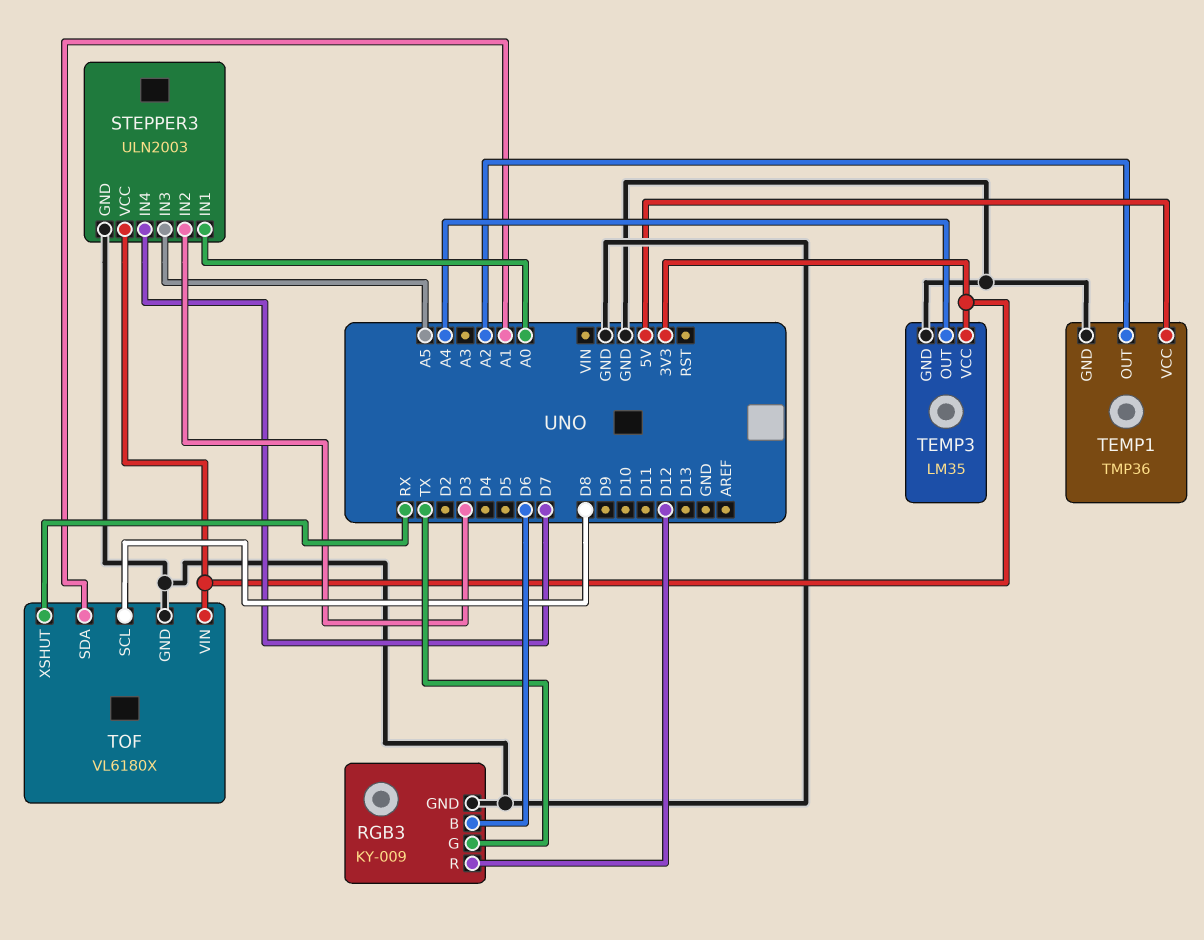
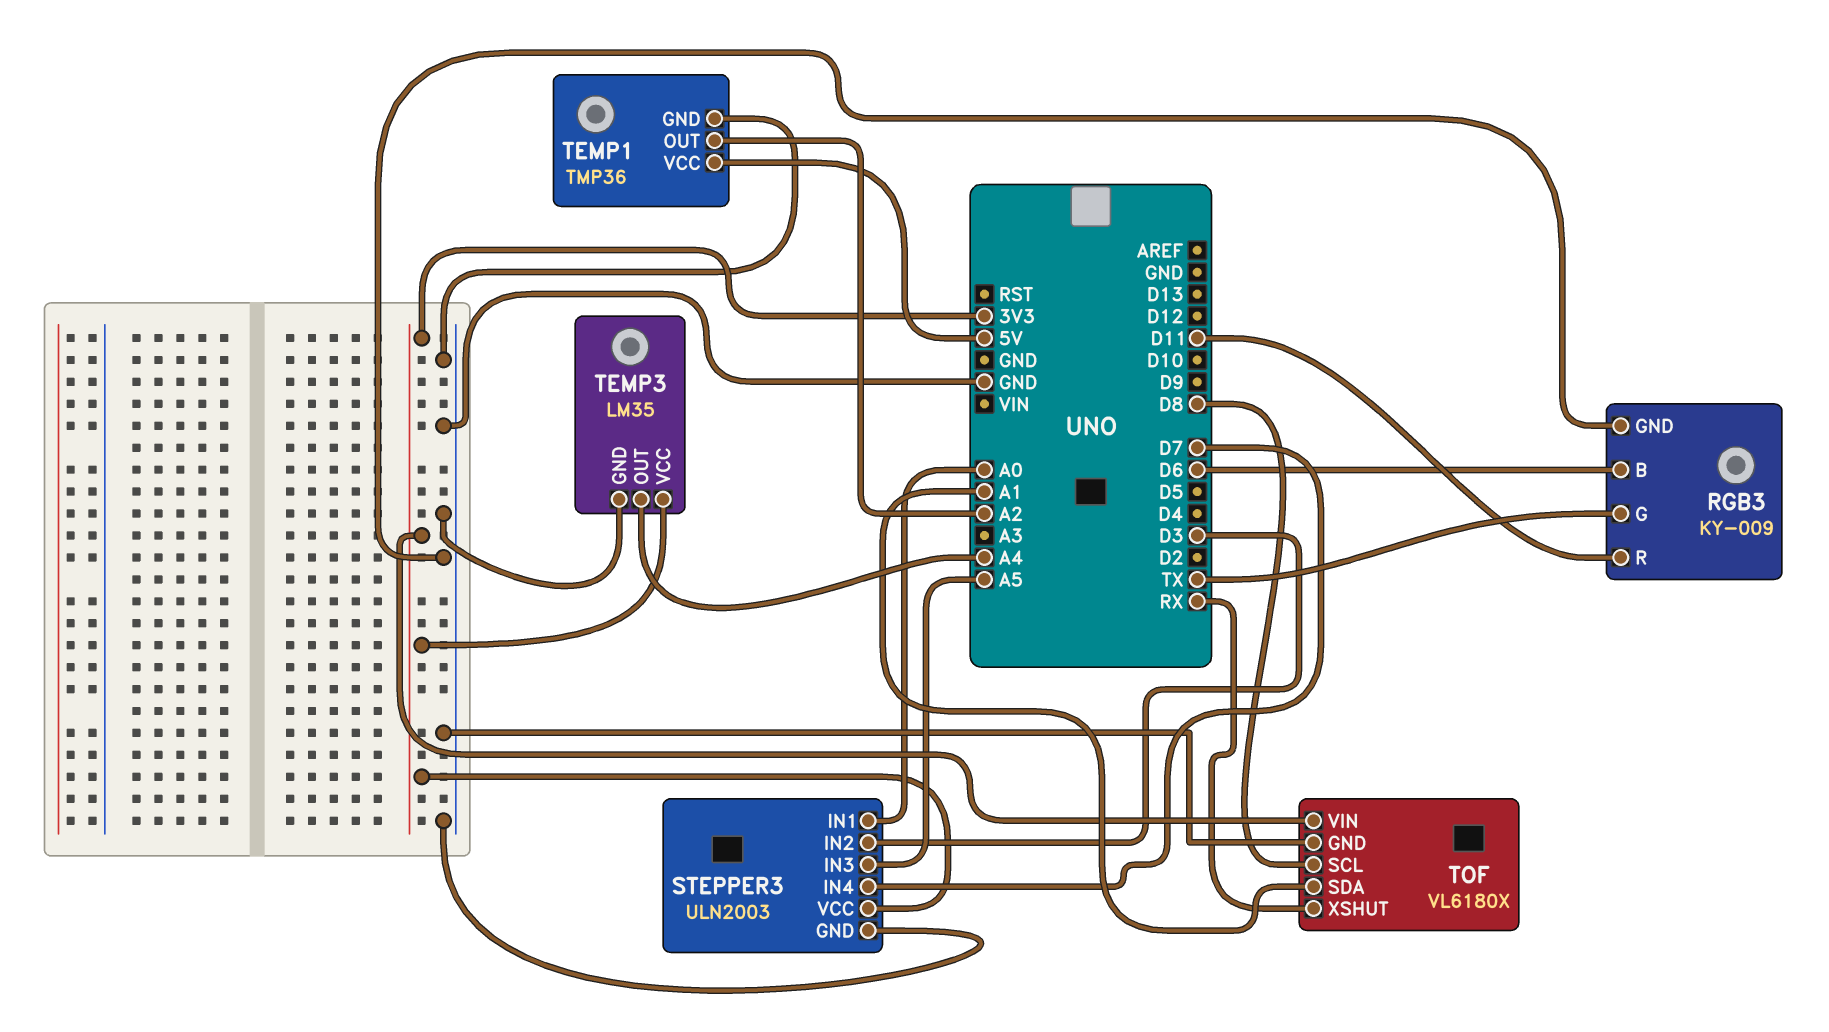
RGB3 pin R: D12 -> D11

